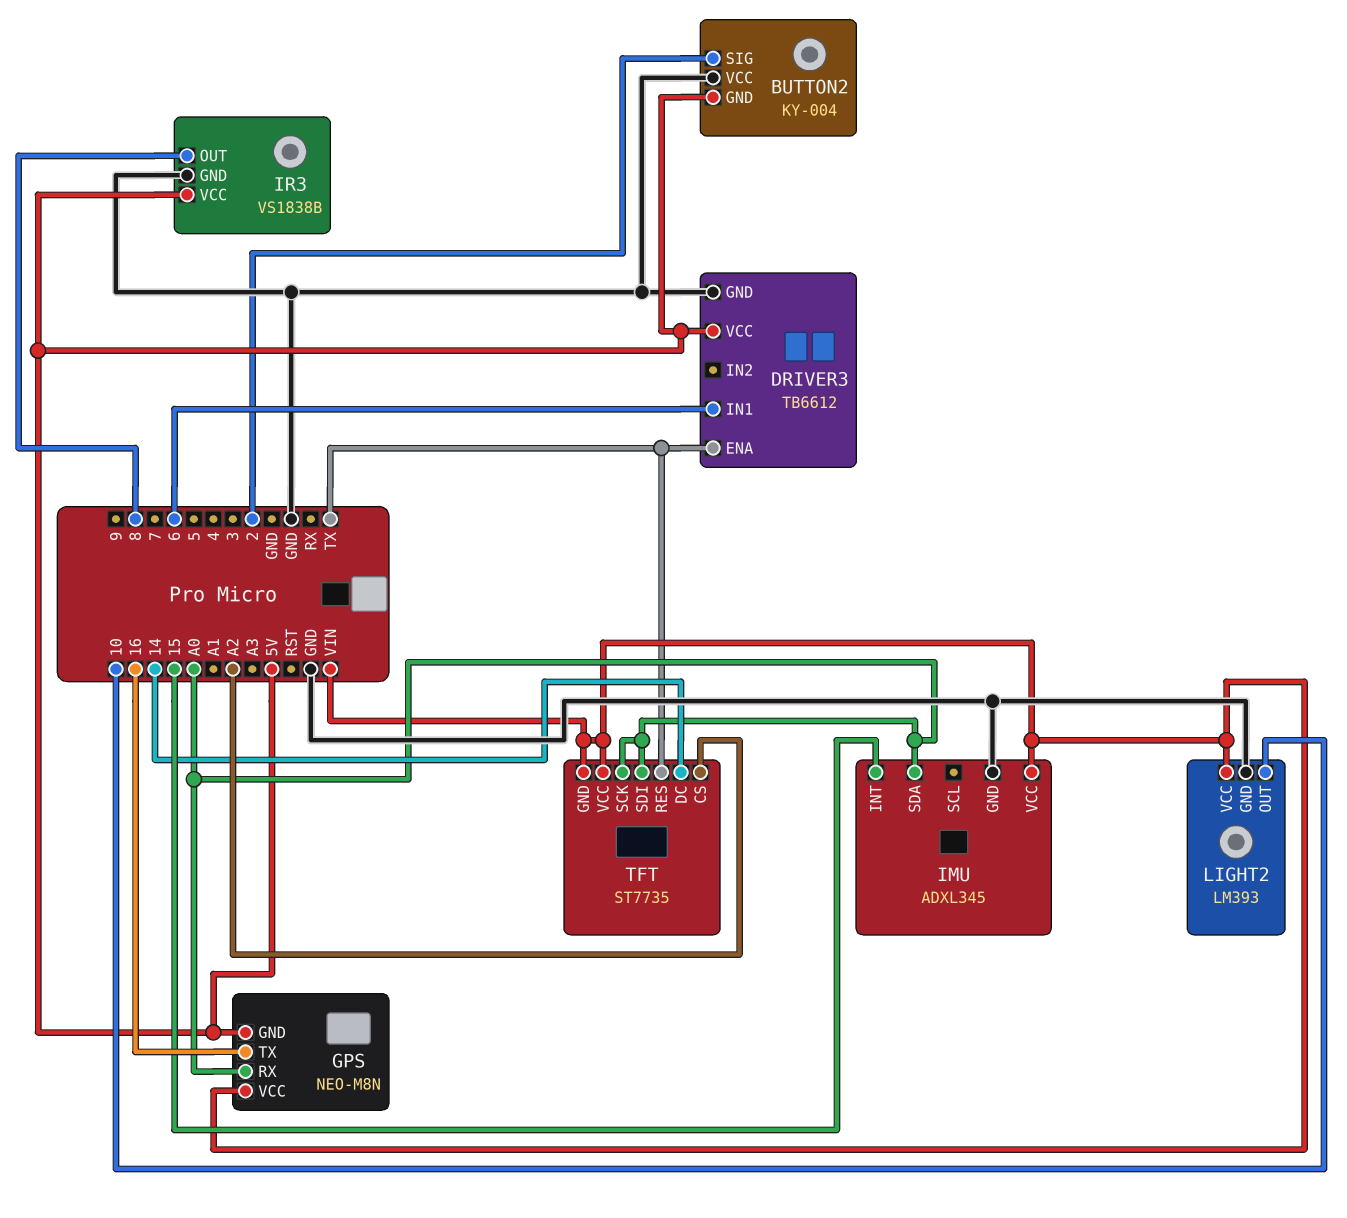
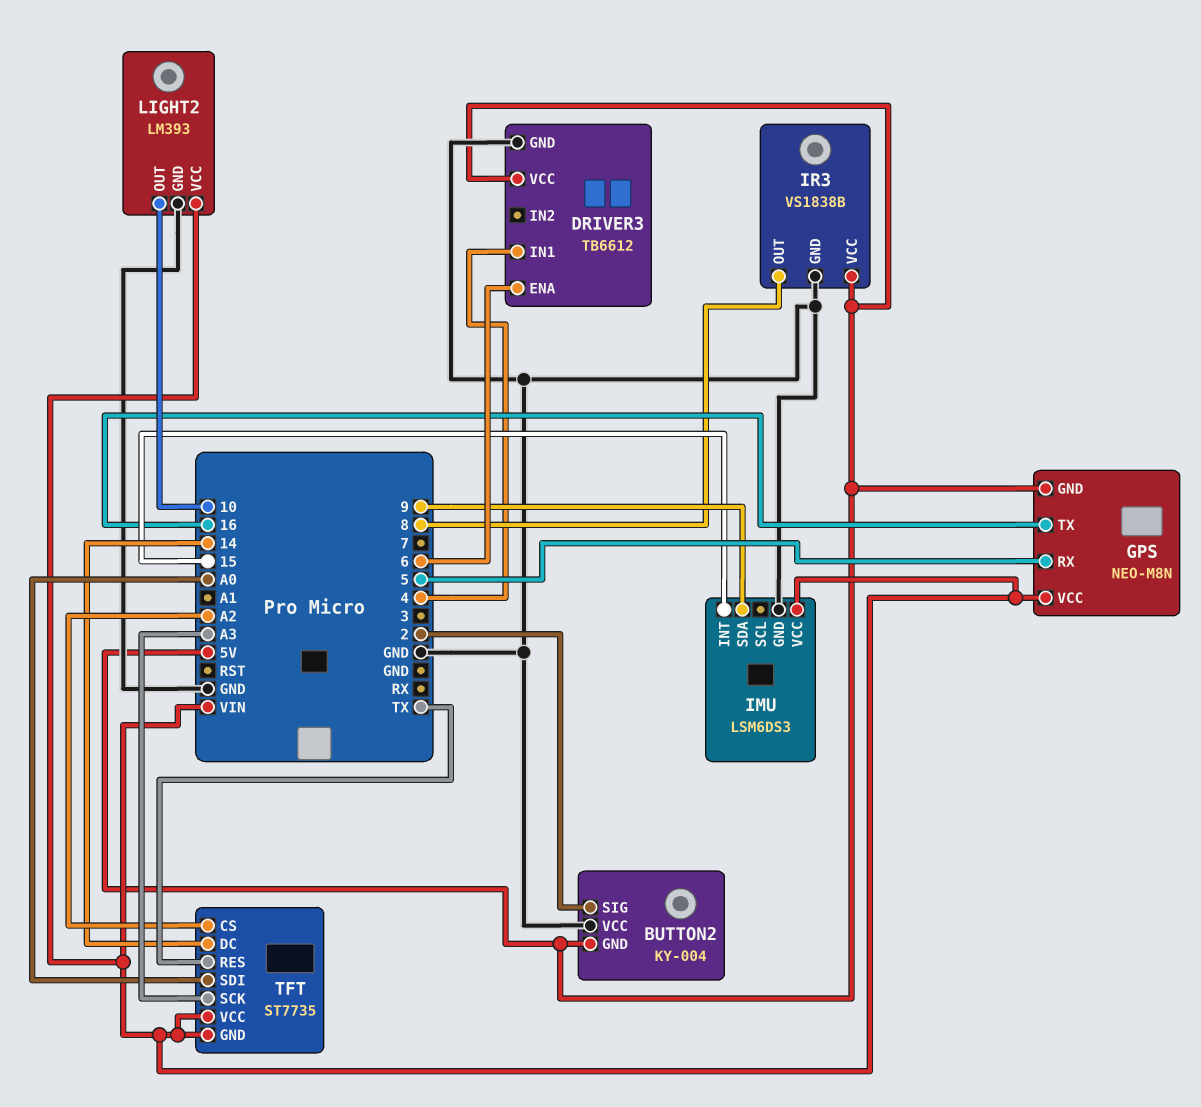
DRIVER3 pin ENA: TX -> 6
DRIVER3 pin IN1: 6 -> 4
GPS pin RX: A0 -> 5
IMU: ADXL345 -> LSM6DS3
IMU pin SDA: A0 -> 9
TFT pin SCK: A0 -> A3

